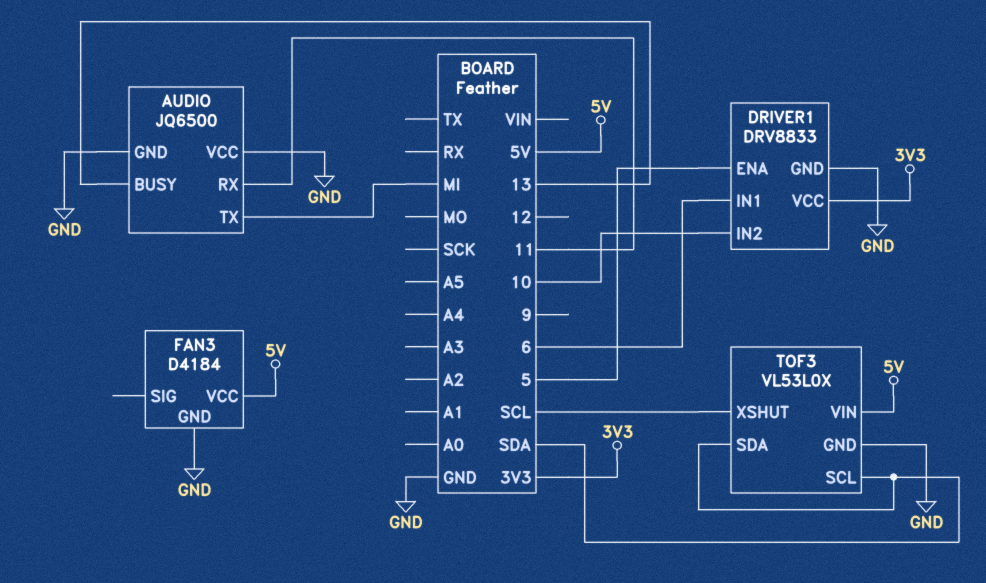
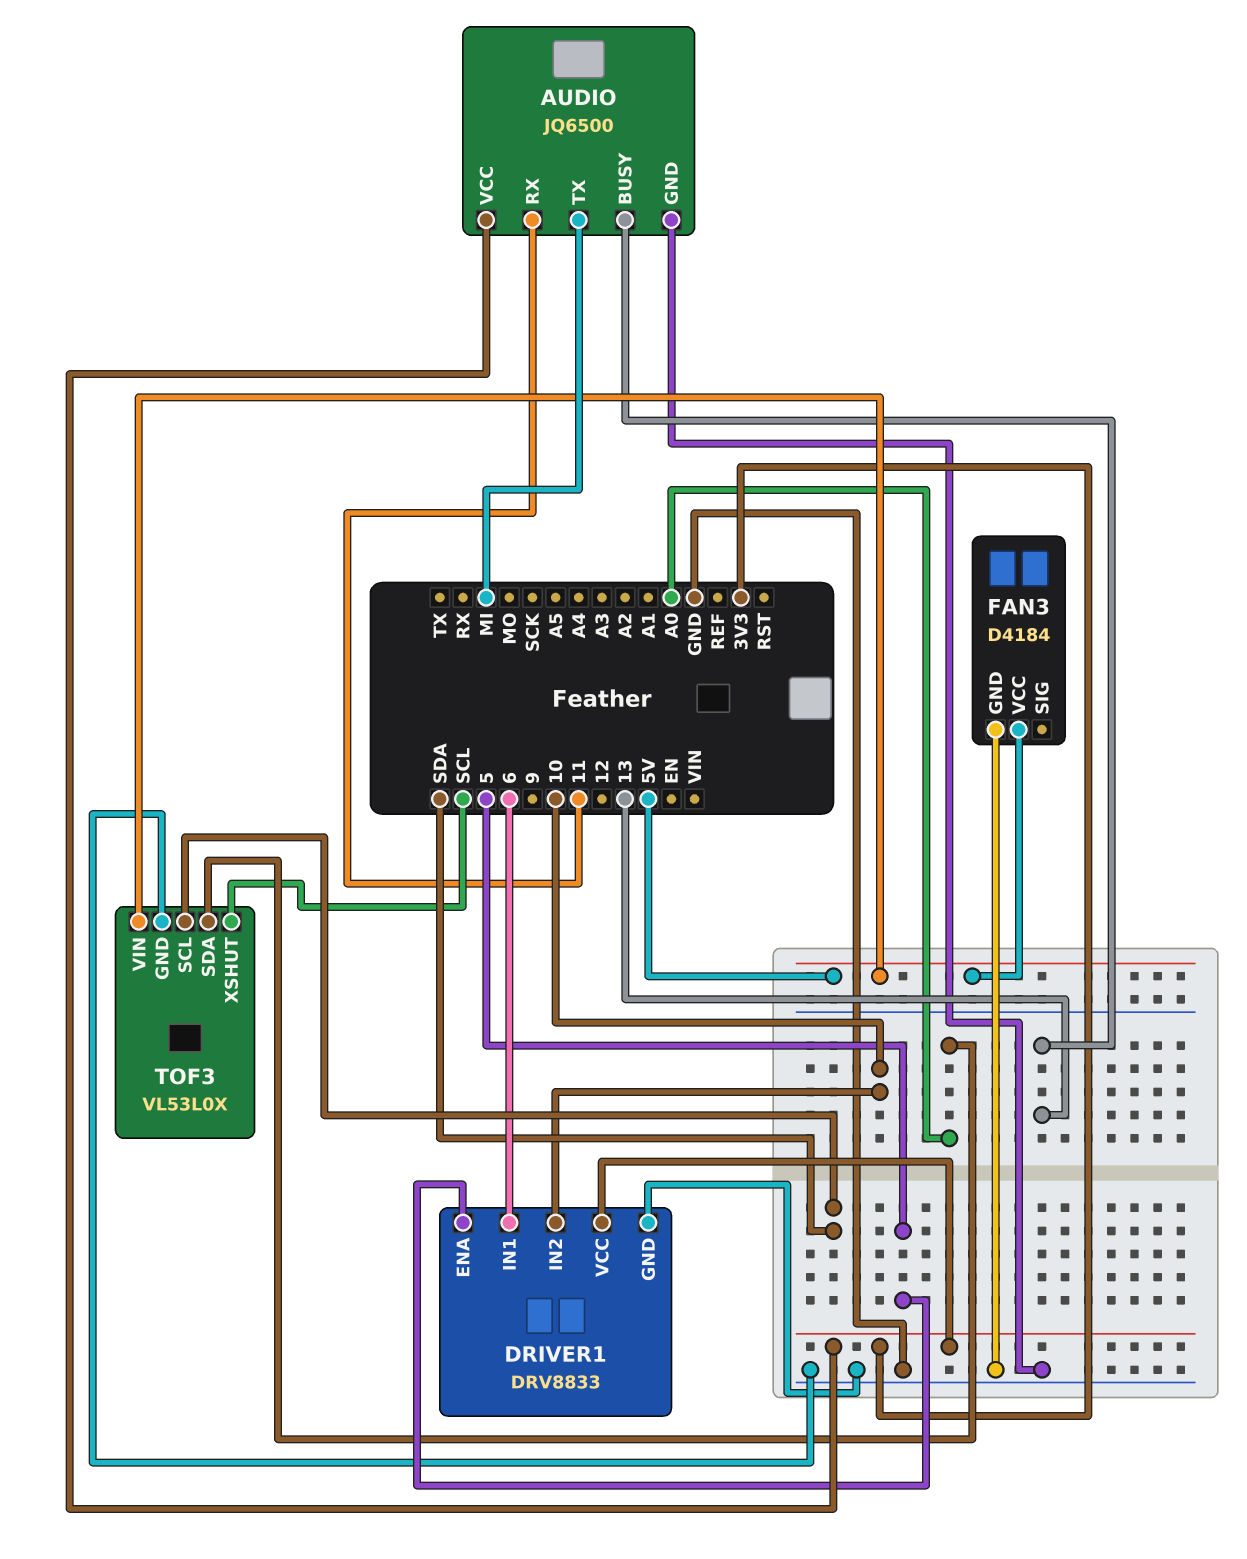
AUDIO pin VCC: GND -> 3V3
TOF3 pin SDA: SDA -> A0

